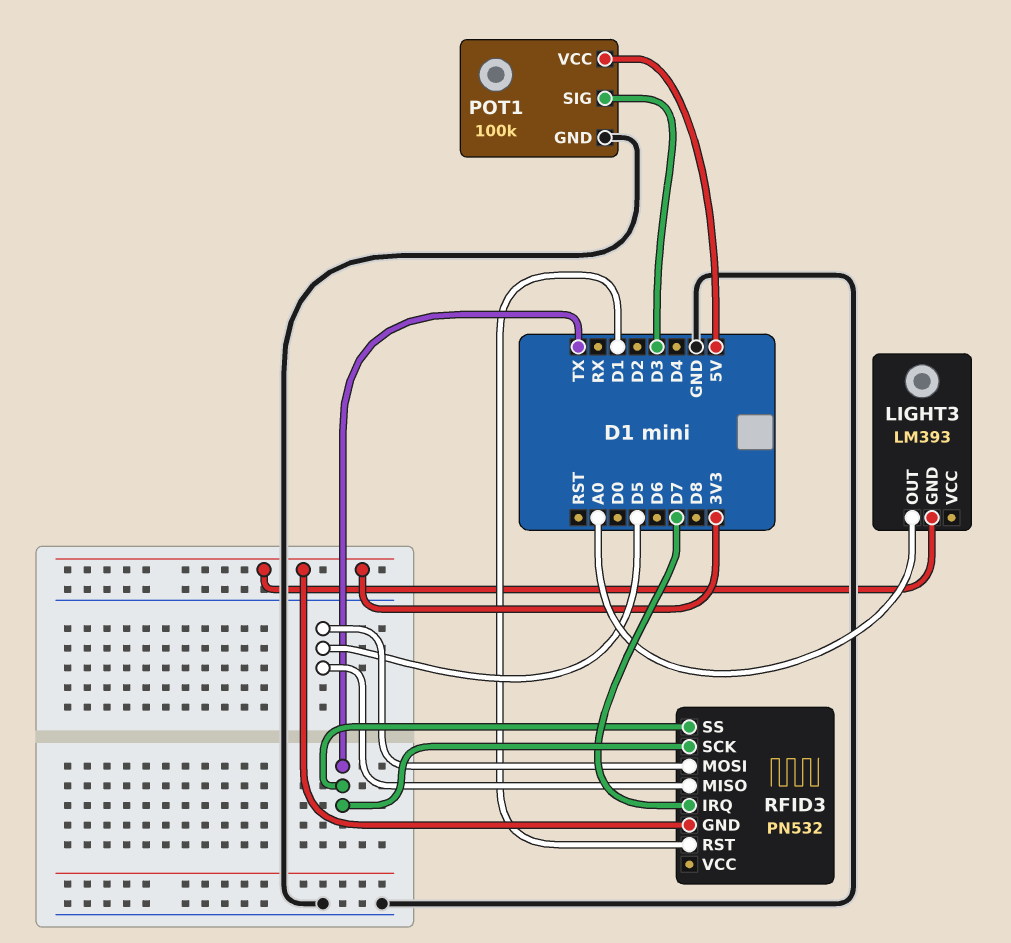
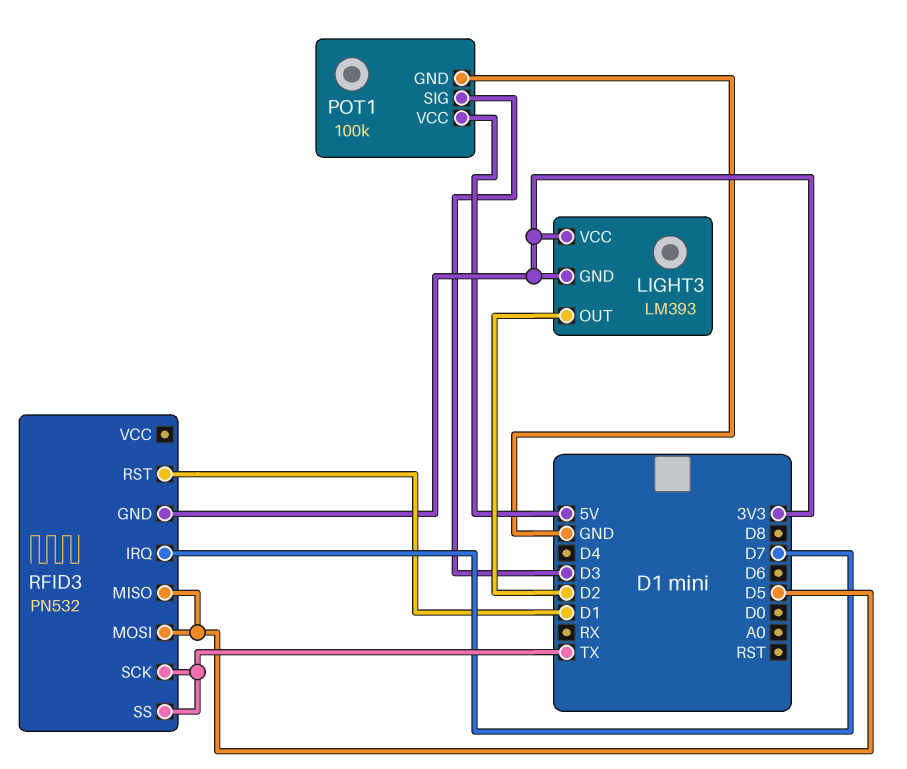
LIGHT3 pin OUT: A0 -> D2
LIGHT3 pin VCC: none -> 3V3

